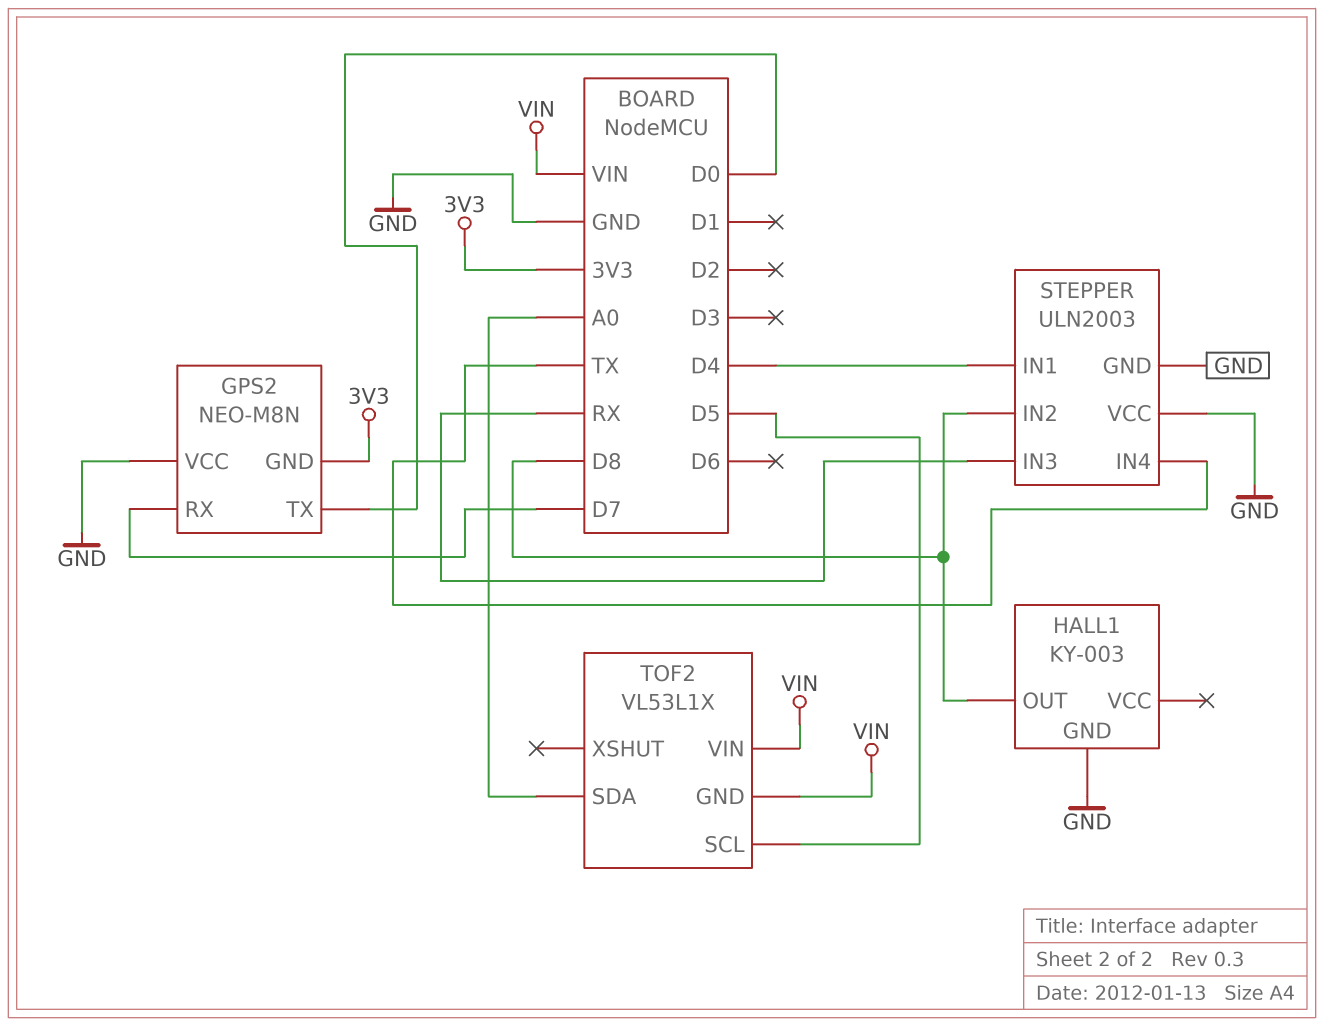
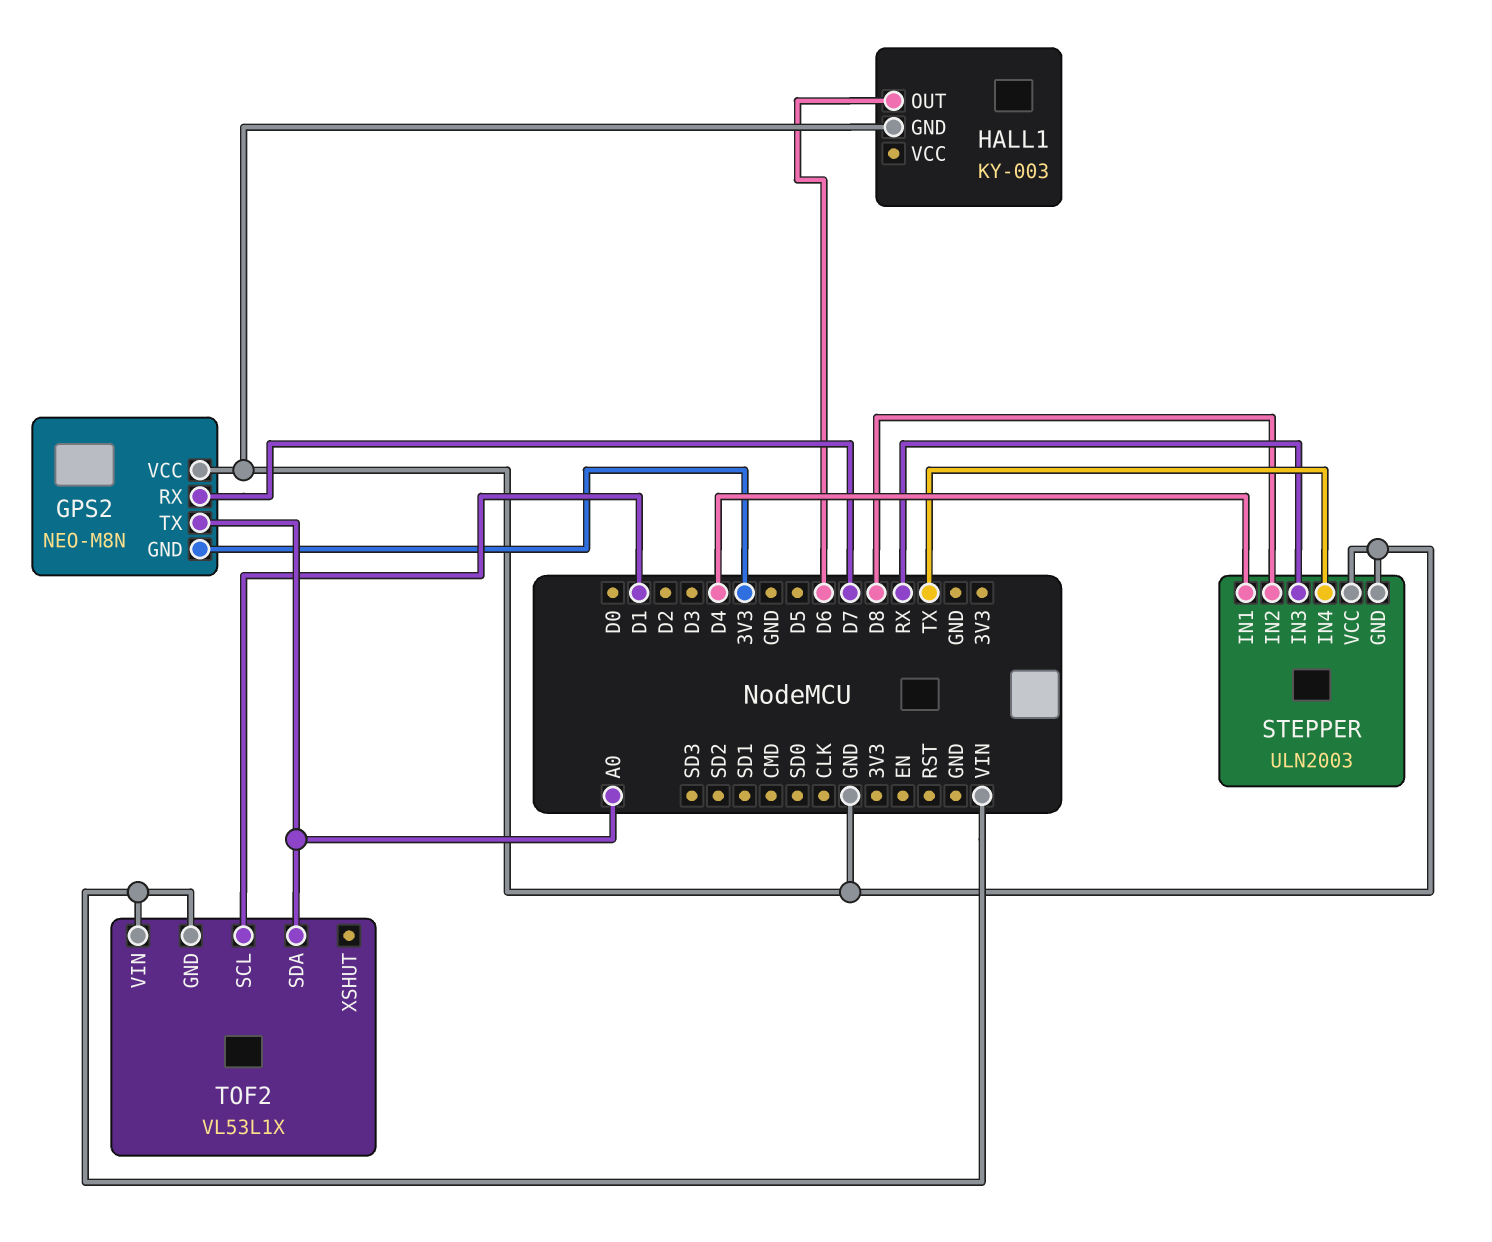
GPS2 pin TX: D0 -> A0
HALL1 pin OUT: D8 -> D6
TOF2 pin SCL: D5 -> D1

